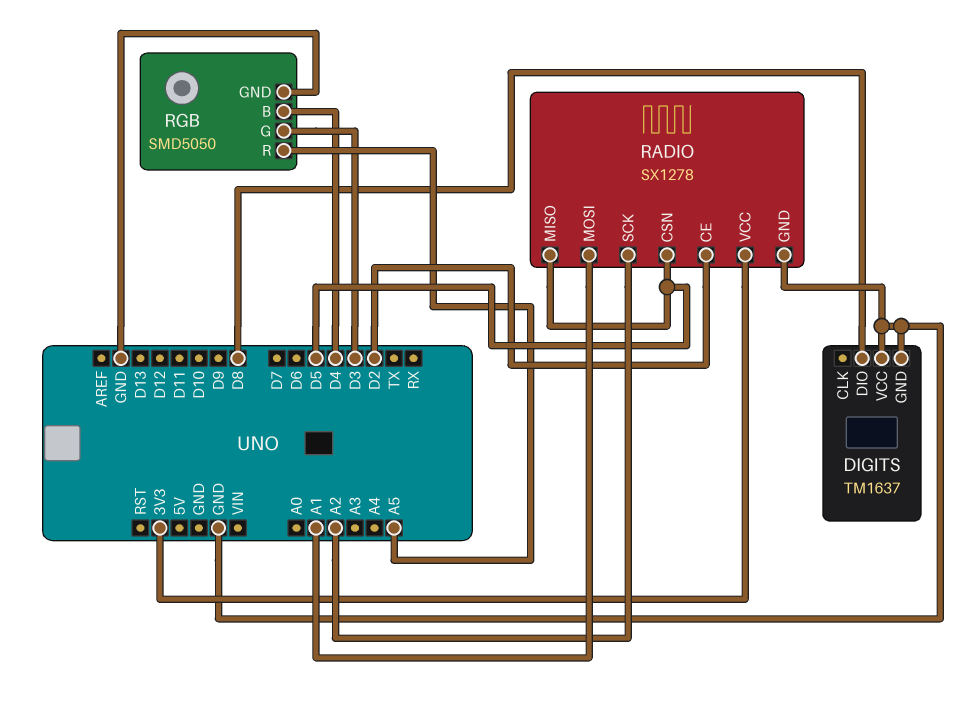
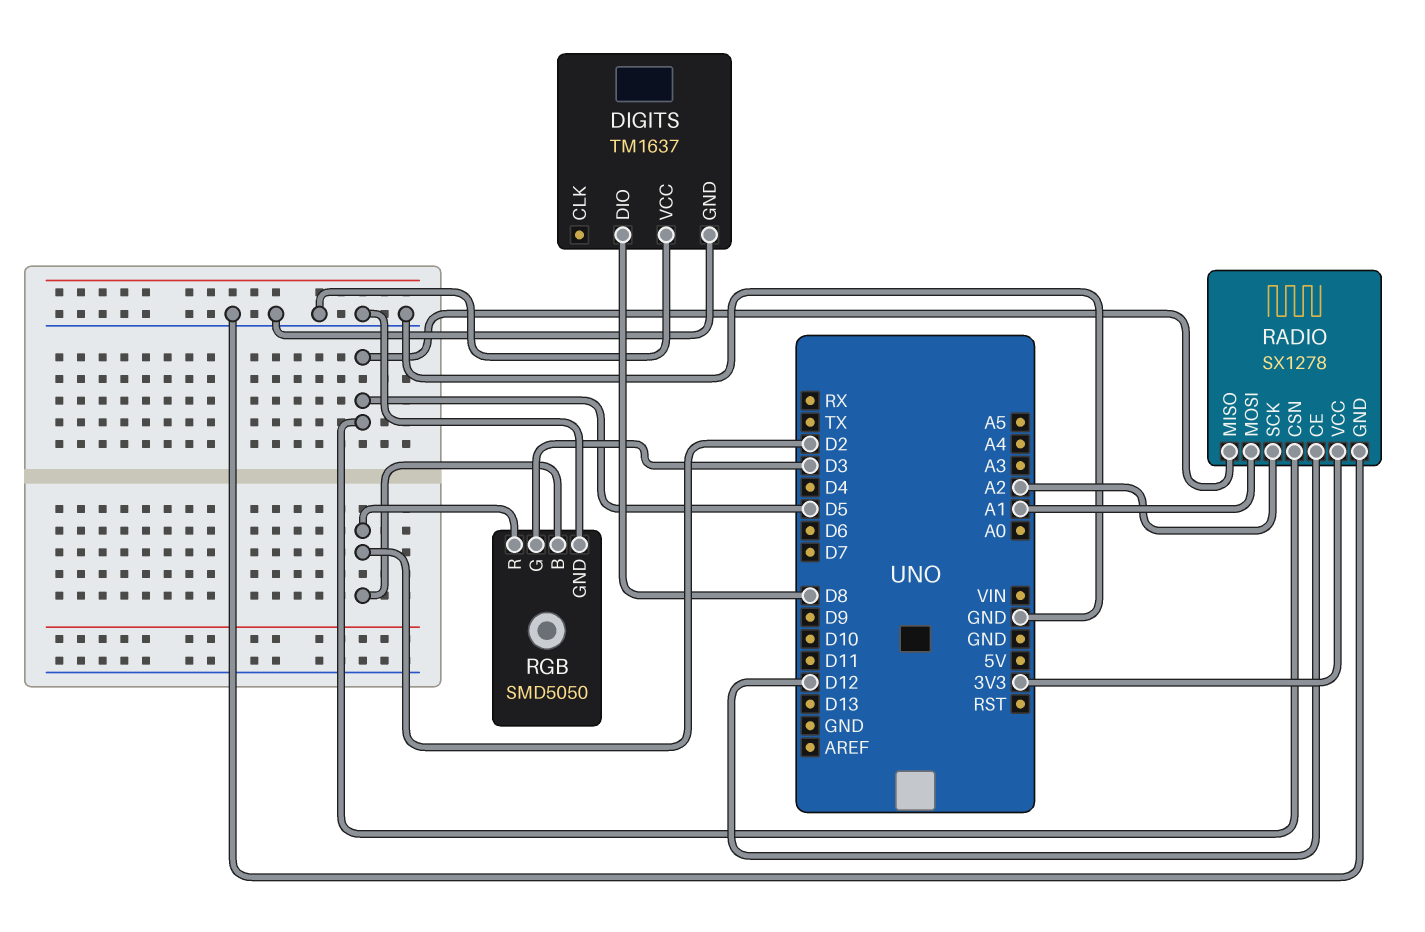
RADIO pin CE: D2 -> D12
RGB pin B: D4 -> D2
RGB pin R: A5 -> D2

